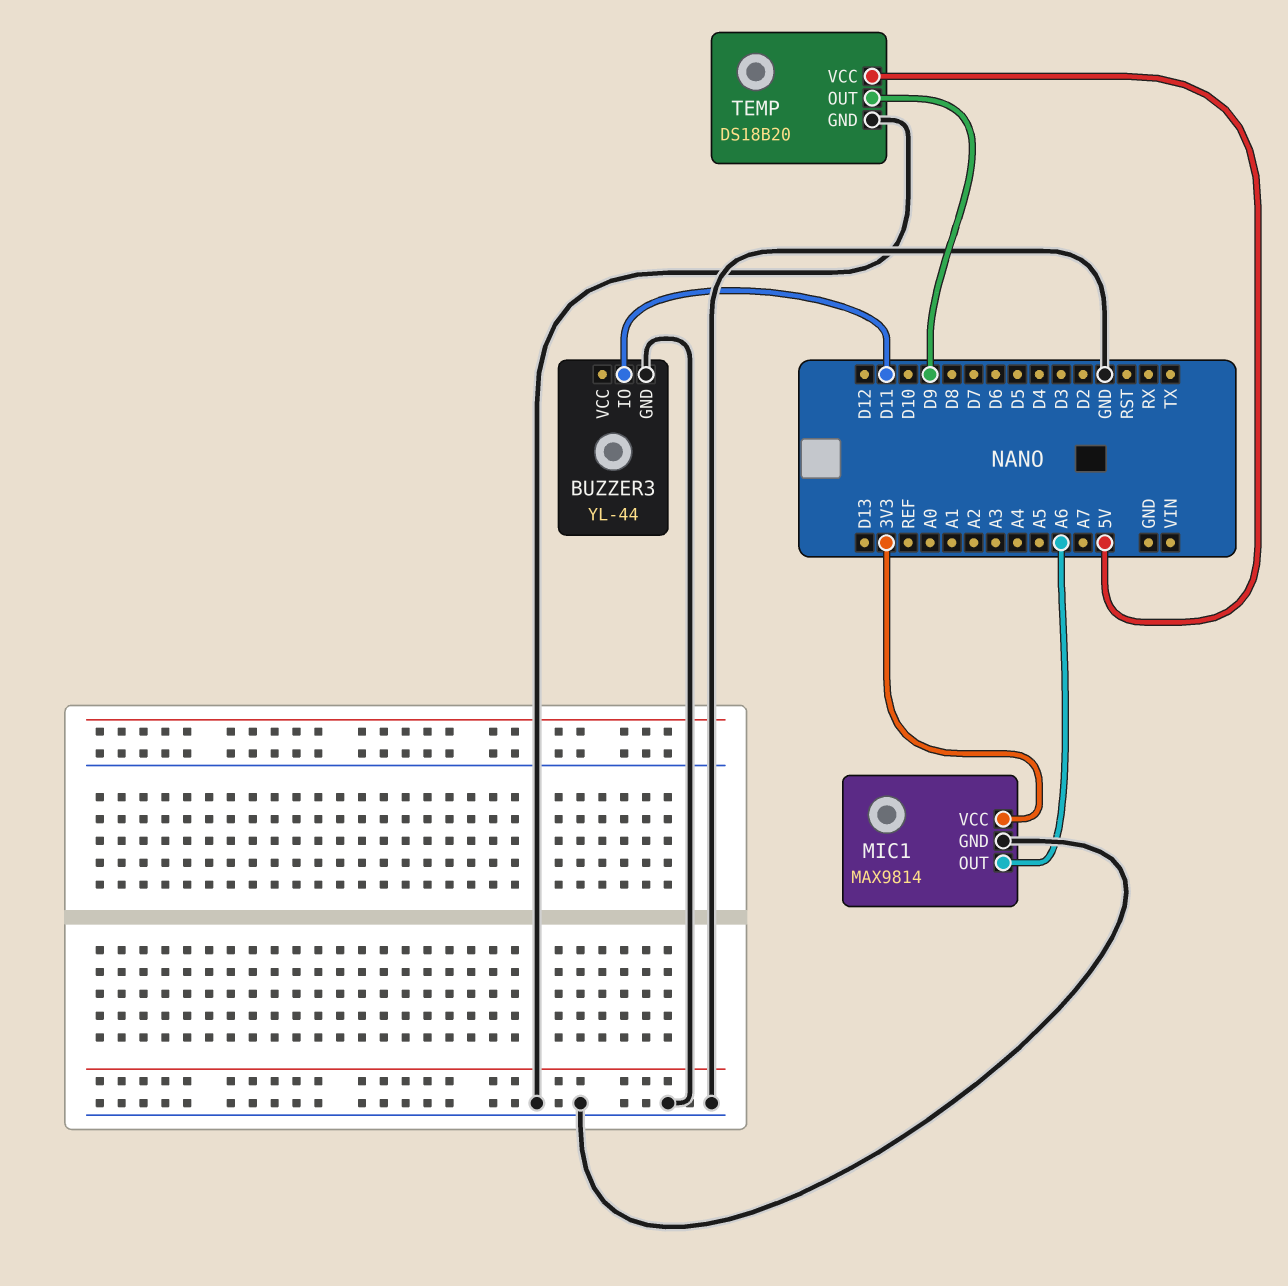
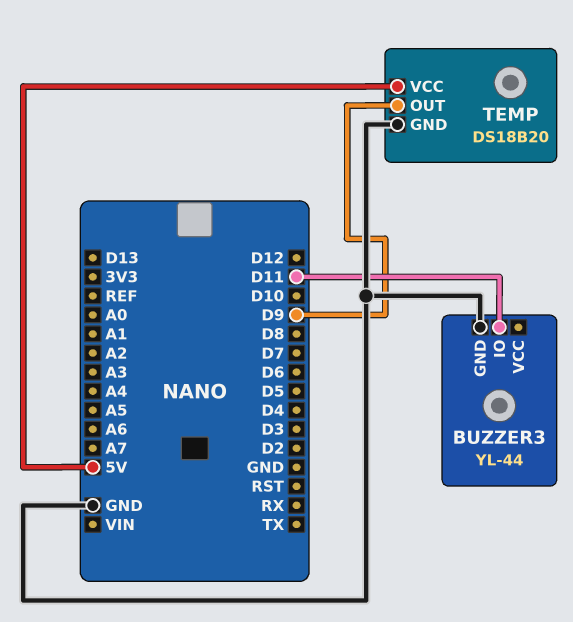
MIC1: MAX9814 -> none
MIC1 pin GND: GND -> none
MIC1 pin OUT: A6 -> none
MIC1 pin VCC: 3V3 -> none

